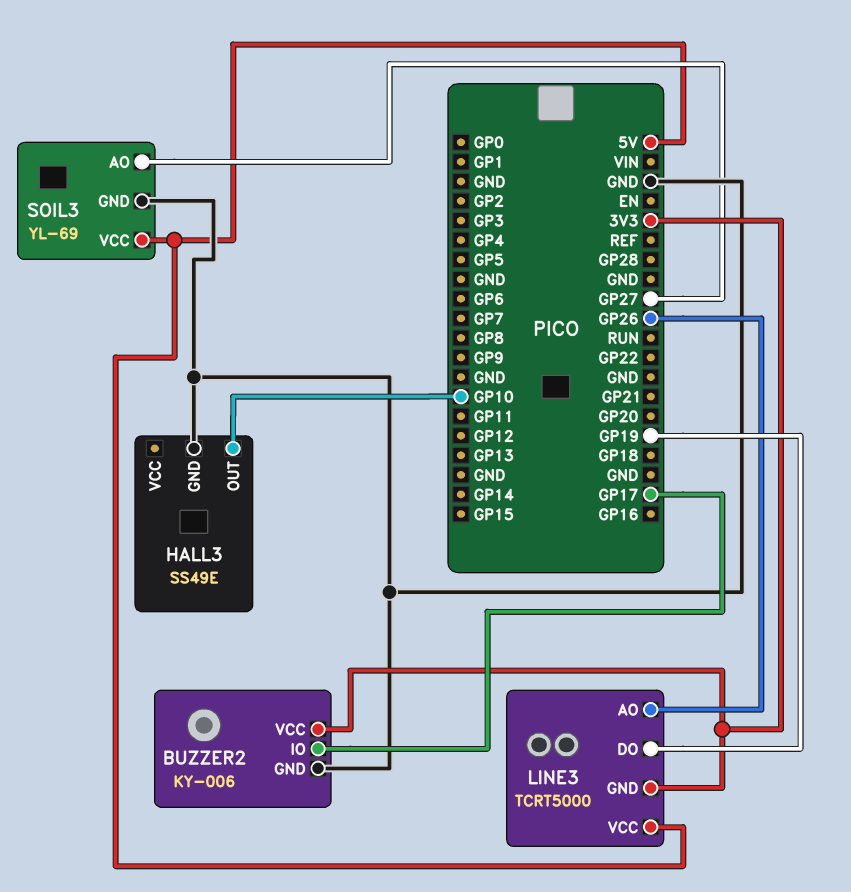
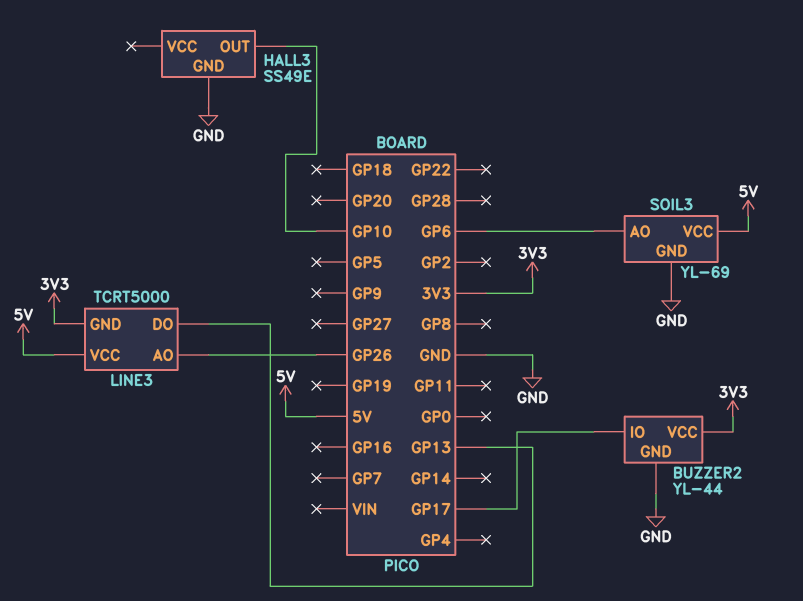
BUZZER2: KY-006 -> YL-44
LINE3 pin DO: GP19 -> GP13
SOIL3 pin AO: GP27 -> GP6

